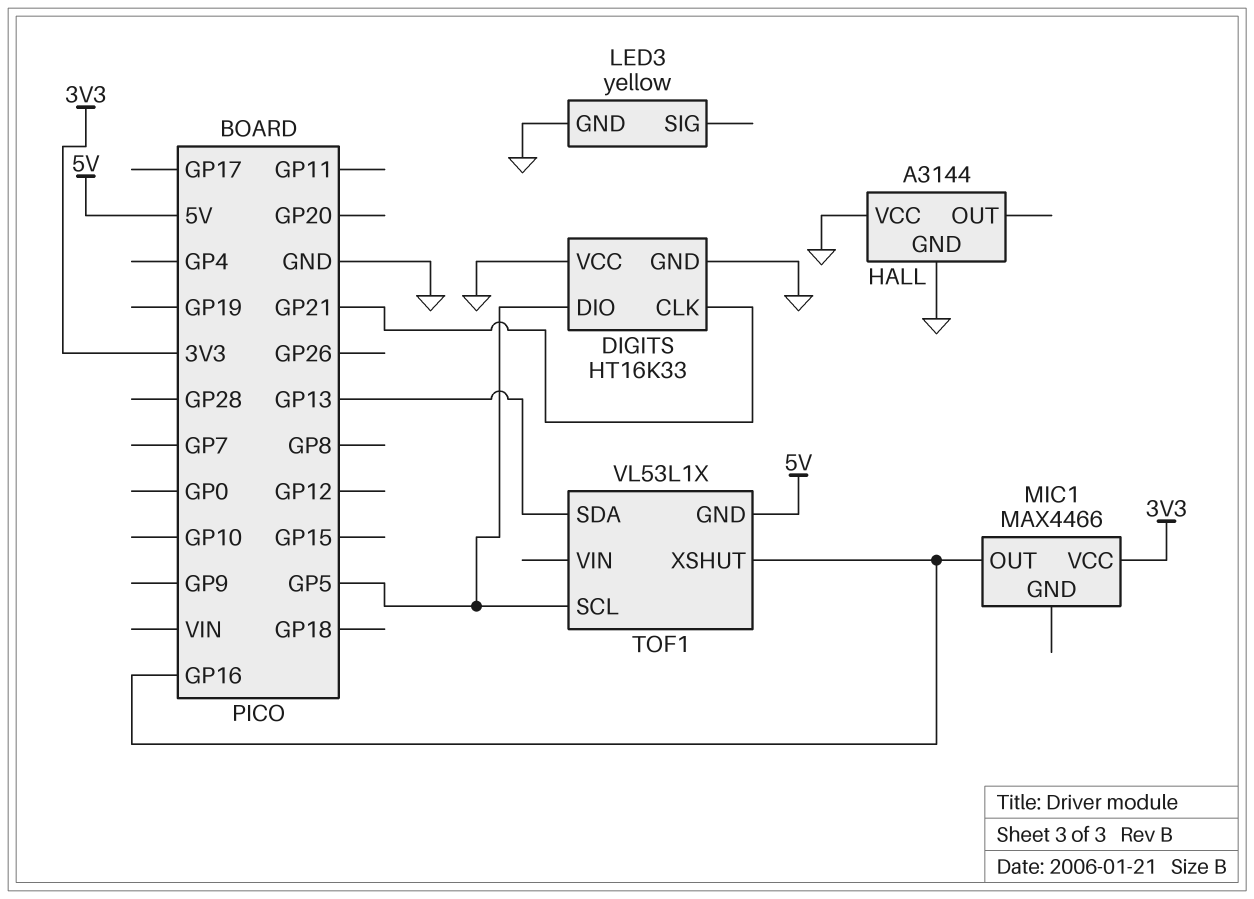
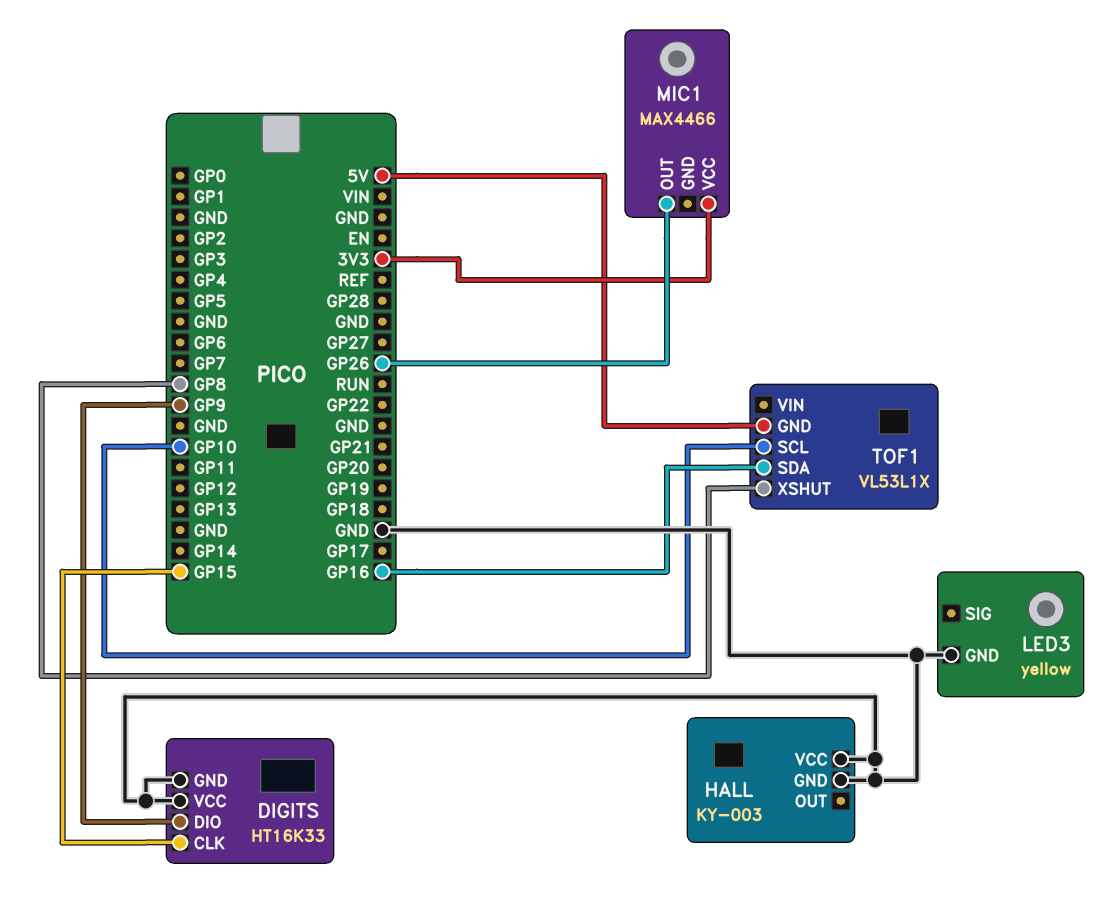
DIGITS pin CLK: GP21 -> GP15
DIGITS pin DIO: GP5 -> GP9
HALL: A3144 -> KY-003
MIC1 pin OUT: GP16 -> GP26
TOF1 pin SCL: GP5 -> GP10
TOF1 pin SDA: GP13 -> GP16
TOF1 pin XSHUT: GP16 -> GP8

